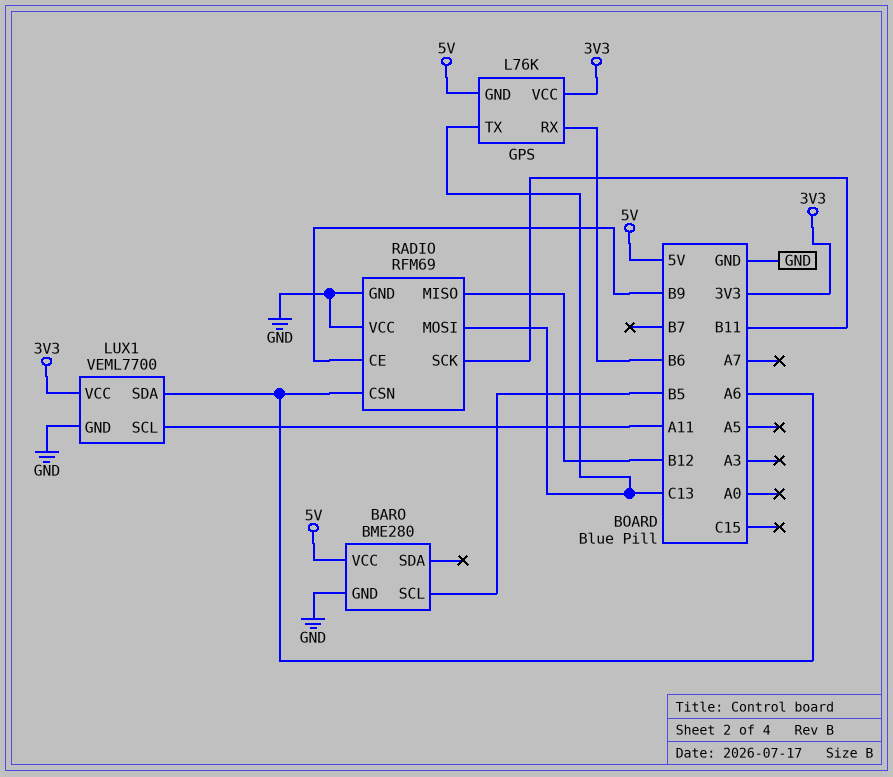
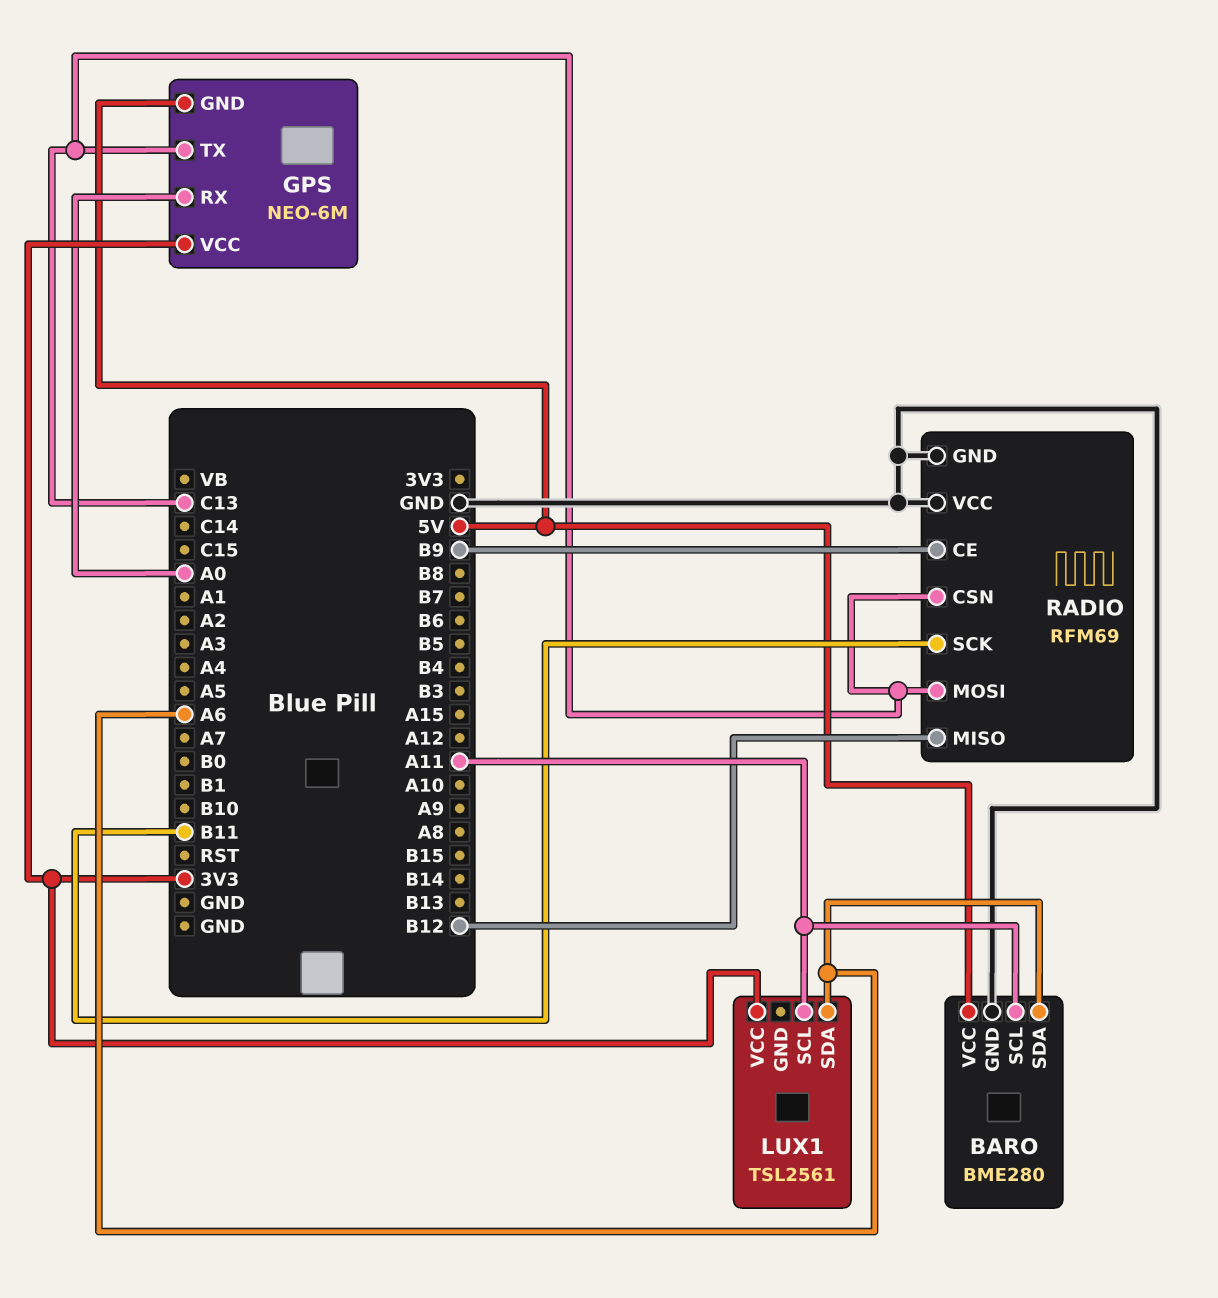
BARO pin SCL: B5 -> A11
BARO pin SDA: none -> A6
GPS: L76K -> NEO-6M
GPS pin RX: B6 -> A0
LUX1: VEML7700 -> TSL2561
LUX1 pin GND: GND -> none
RADIO pin CSN: A6 -> C13

